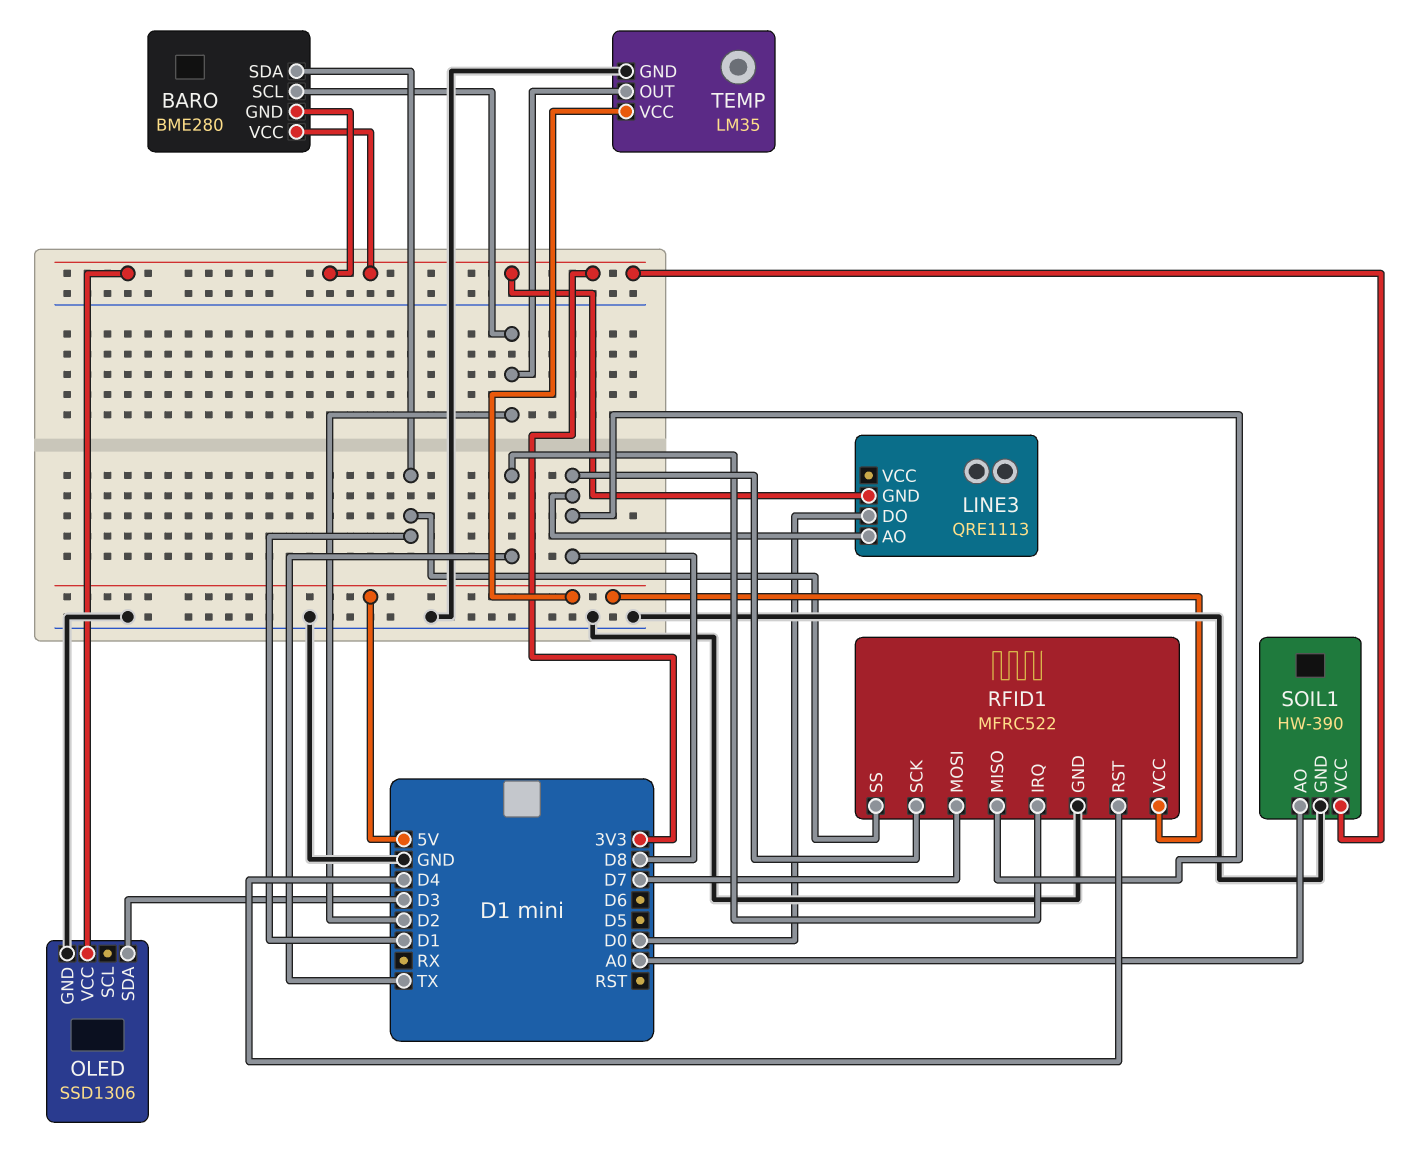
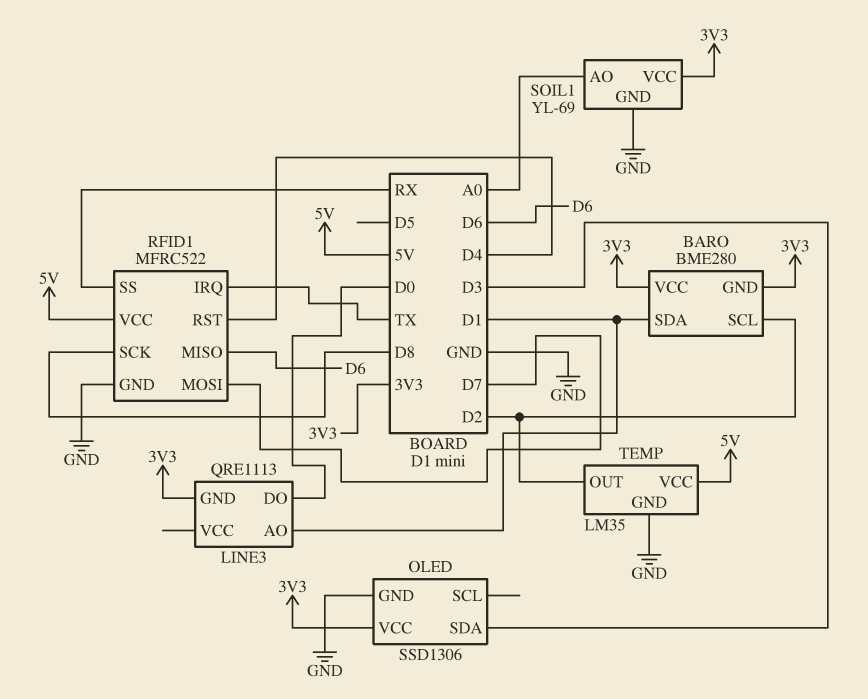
LINE3 pin AO: D8 -> D1
RFID1 pin MISO: D8 -> D6
RFID1 pin SS: D1 -> RX
SOIL1: HW-390 -> YL-69

